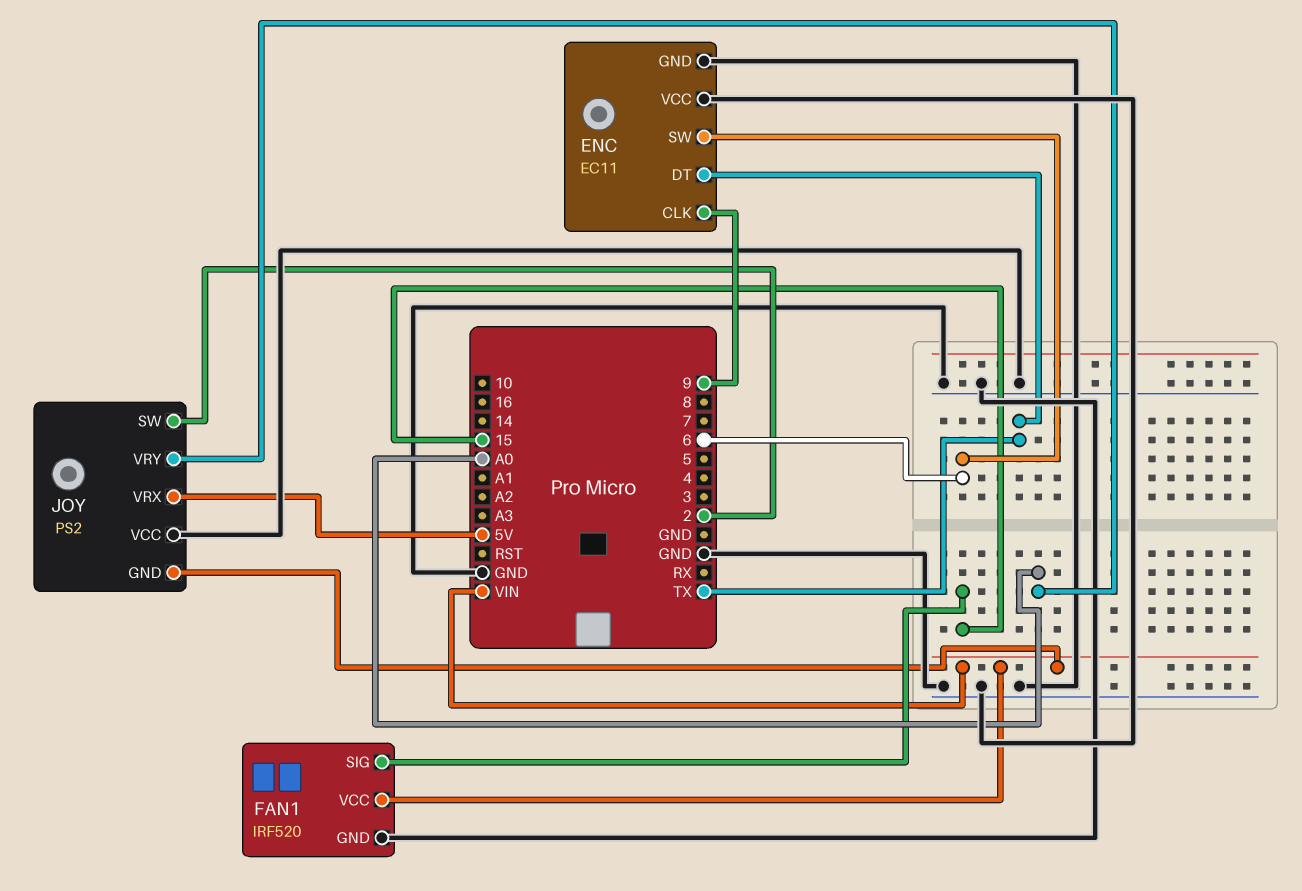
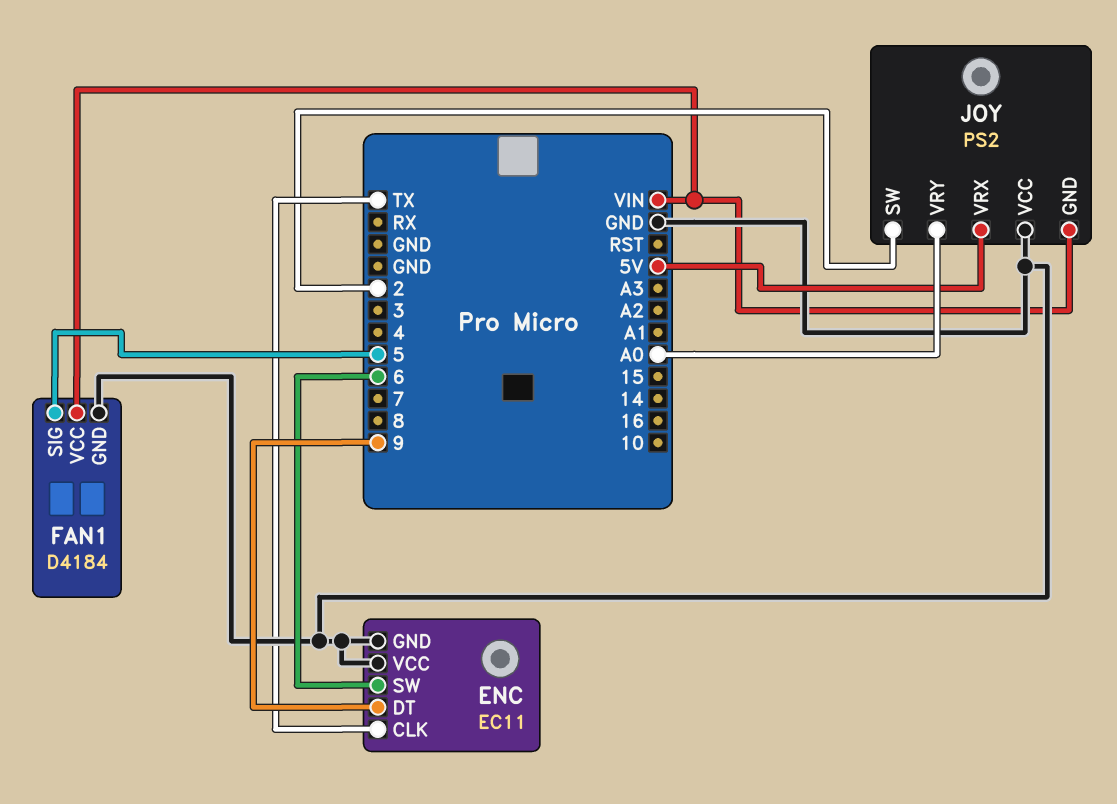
ENC pin CLK: 9 -> TX
ENC pin DT: TX -> 9
FAN1: IRF520 -> D4184
FAN1 pin SIG: 15 -> 5

